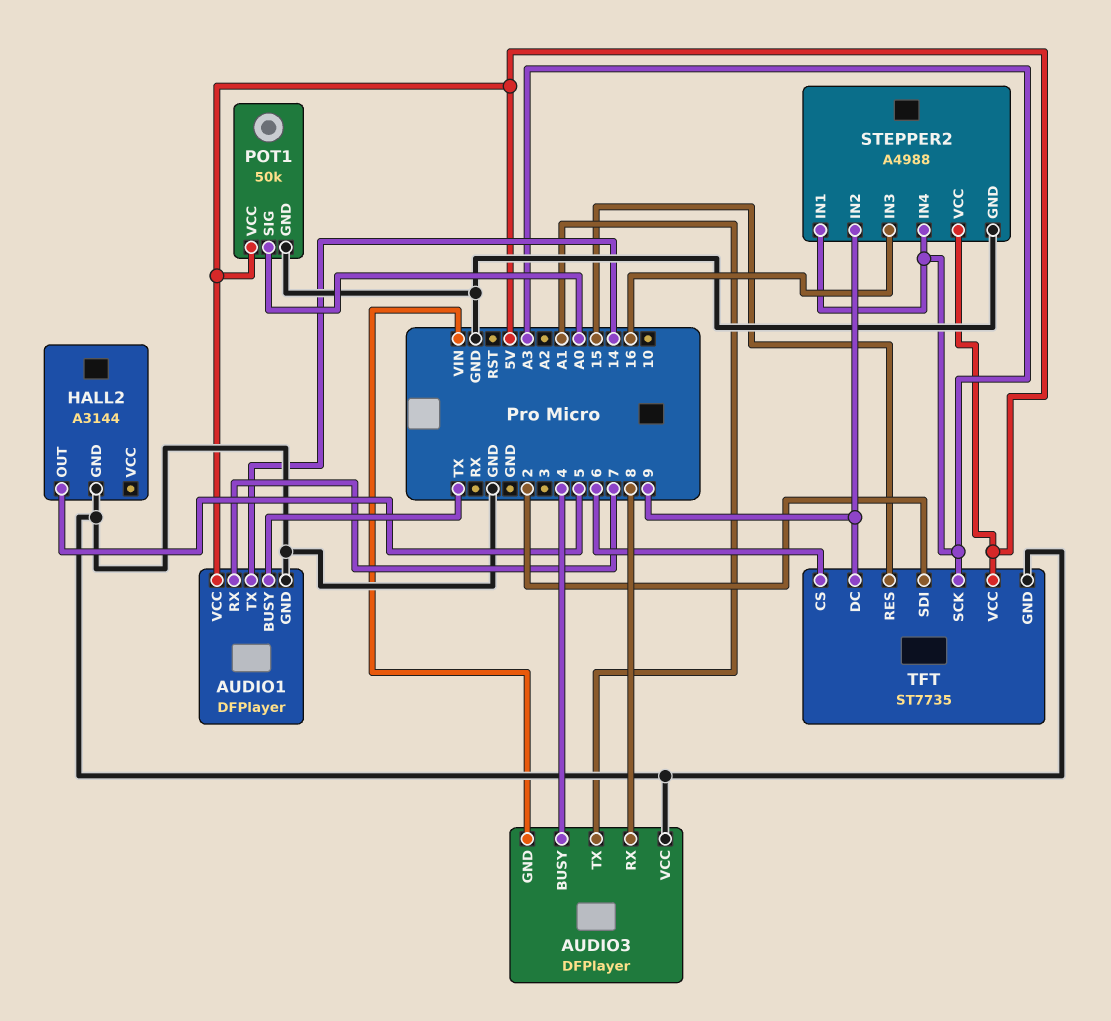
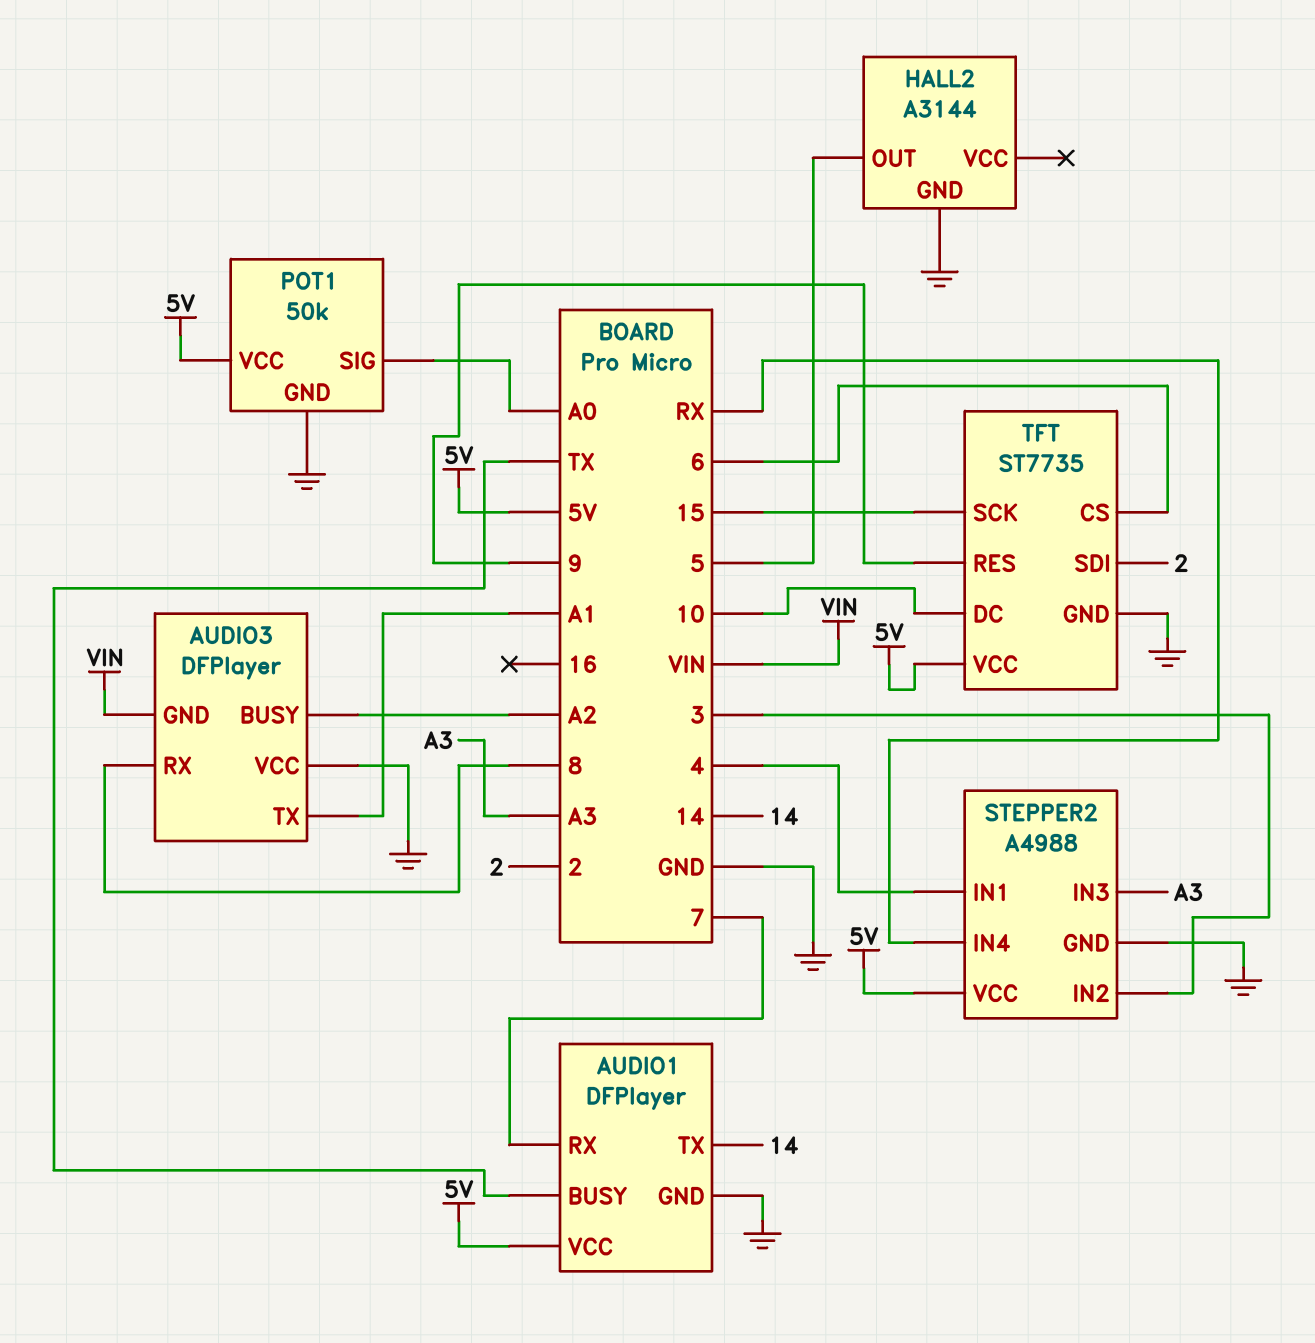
AUDIO3 pin BUSY: 4 -> A2
STEPPER2 pin IN1: A3 -> 4
STEPPER2 pin IN2: 9 -> 3
STEPPER2 pin IN3: 16 -> A3
STEPPER2 pin IN4: A3 -> RX
TFT pin DC: 9 -> 10
TFT pin RES: 15 -> 9
TFT pin SCK: A3 -> 15

